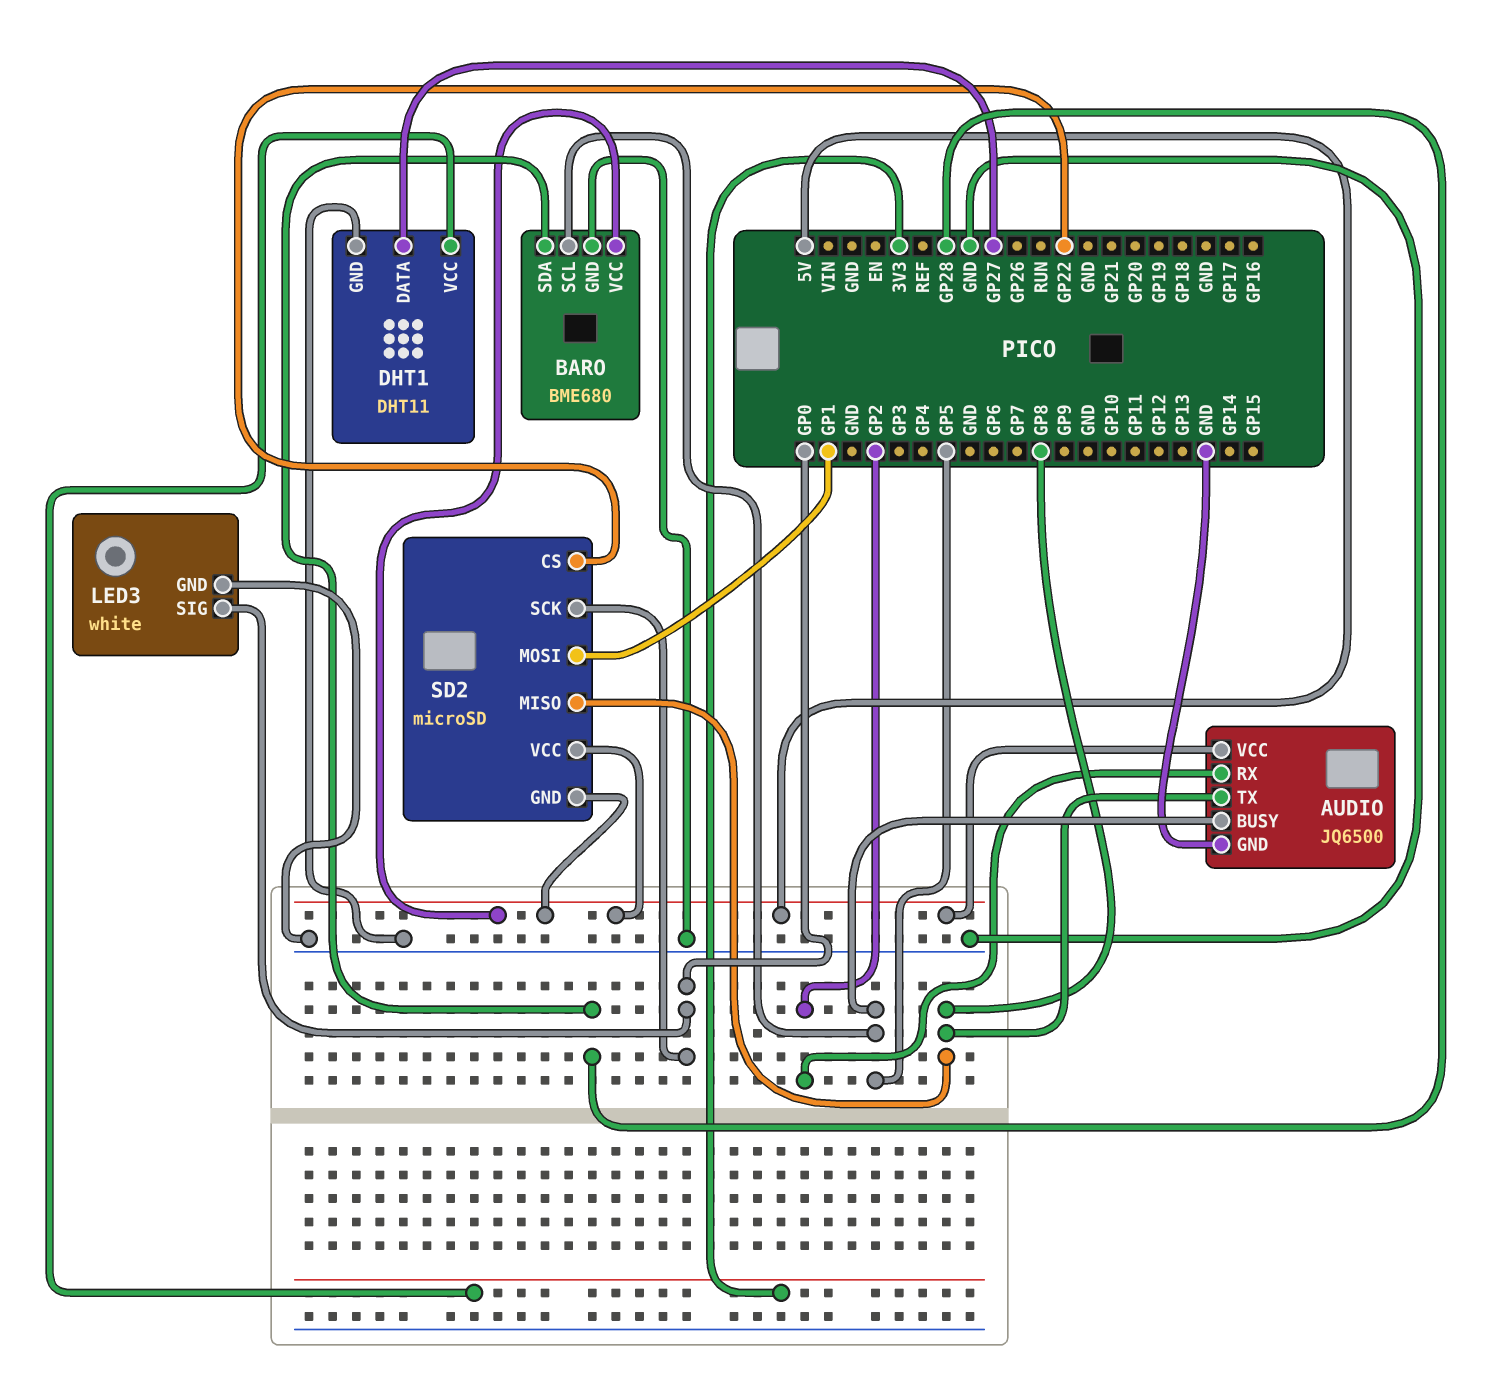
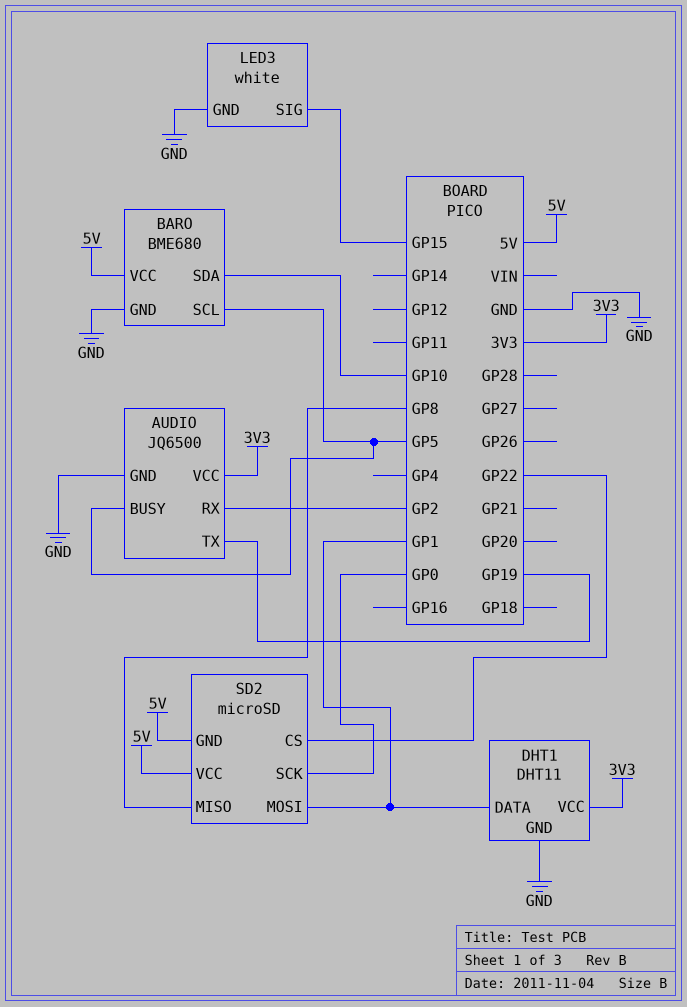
AUDIO pin TX: GP8 -> GP19
AUDIO pin VCC: 5V -> 3V3
BARO pin SDA: GP28 -> GP10
DHT1 pin DATA: GP27 -> GP1
LED3 pin SIG: GP0 -> GP15

